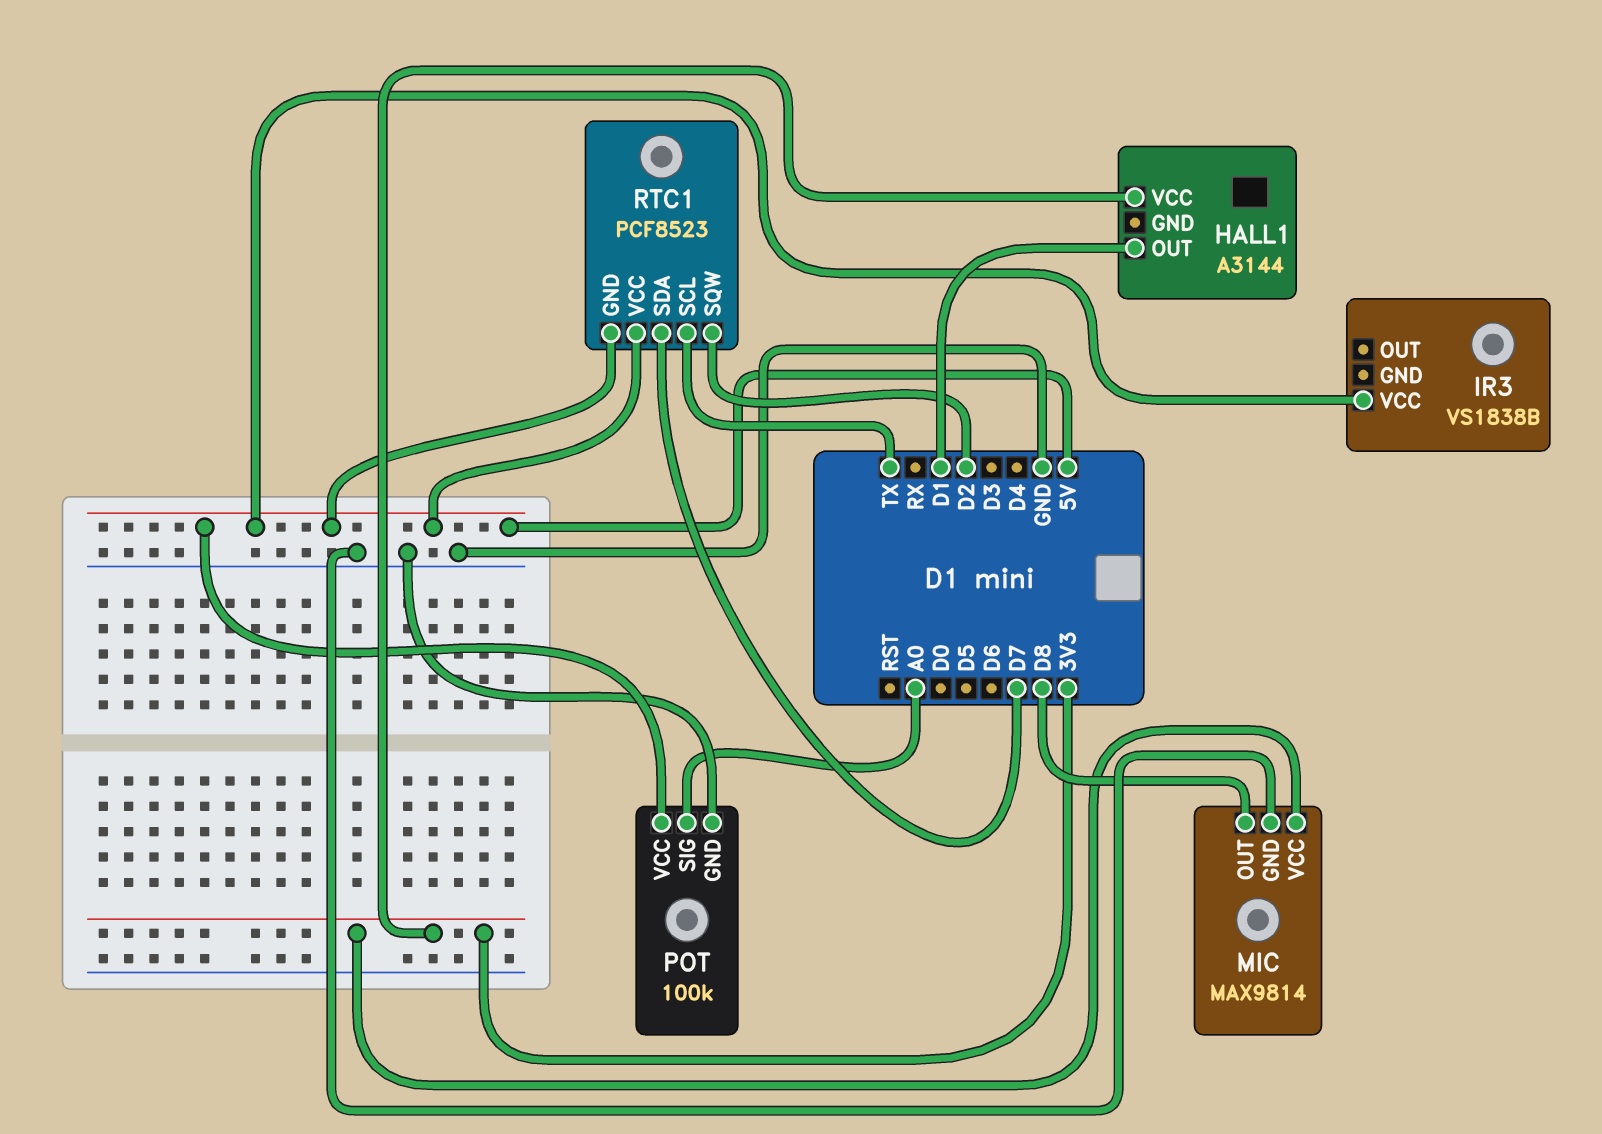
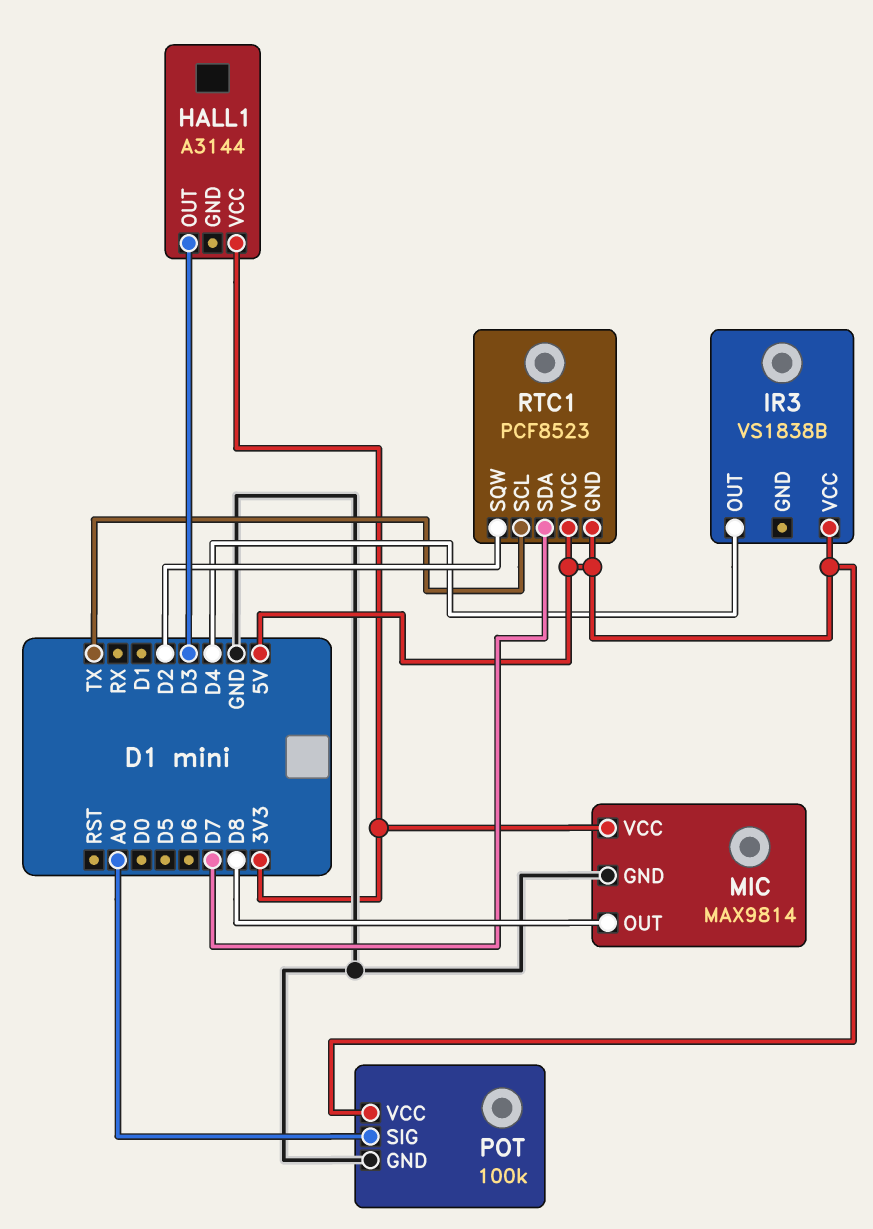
HALL1 pin OUT: D1 -> D3
IR3 pin OUT: none -> D4

